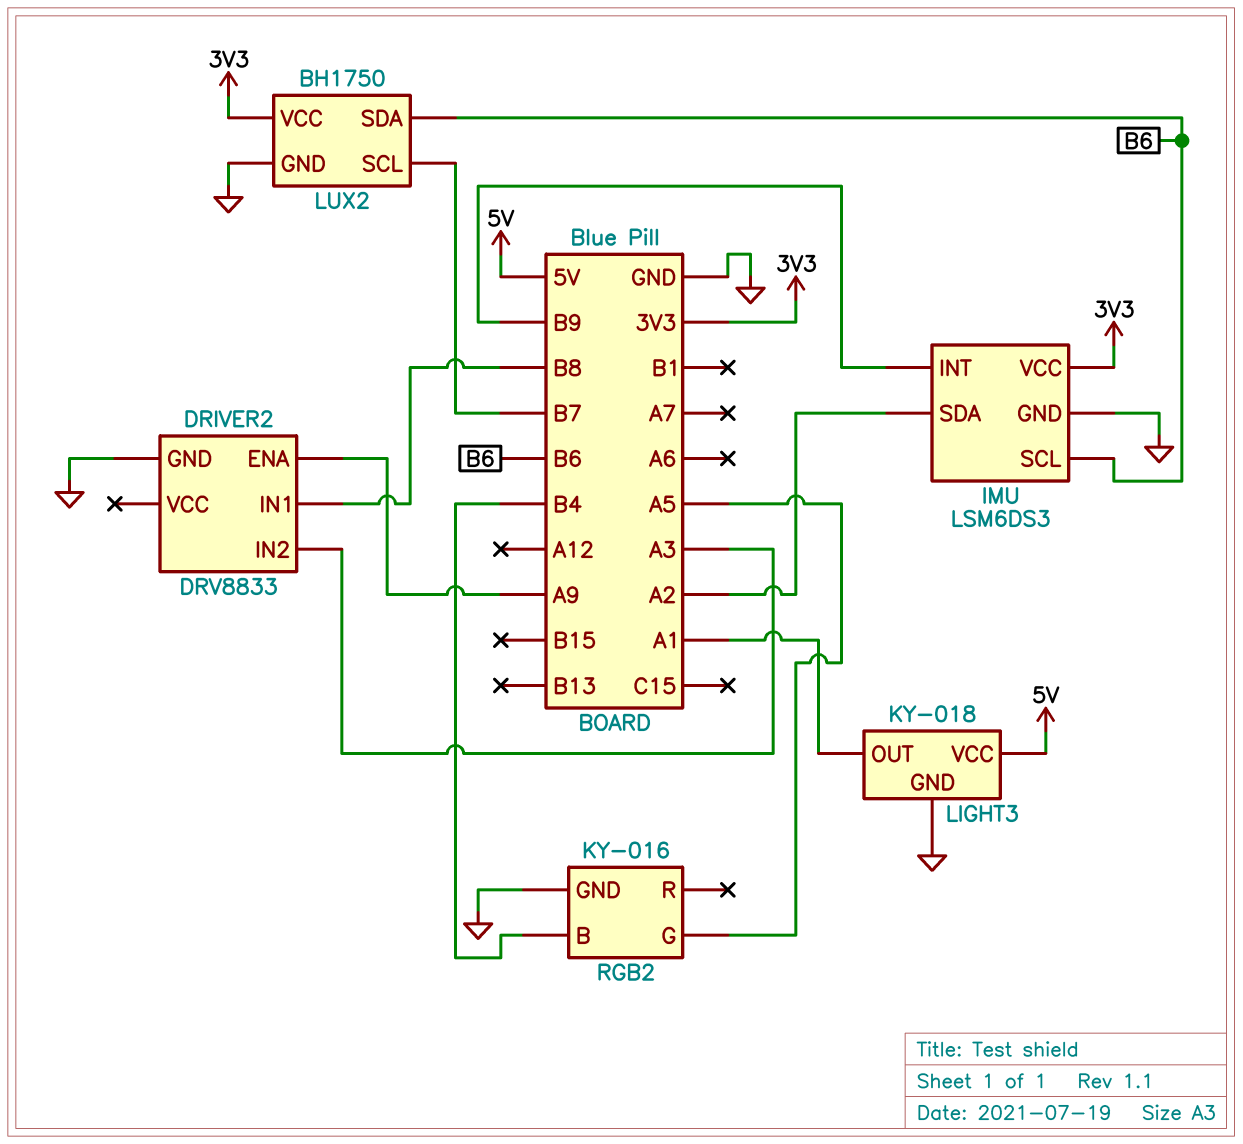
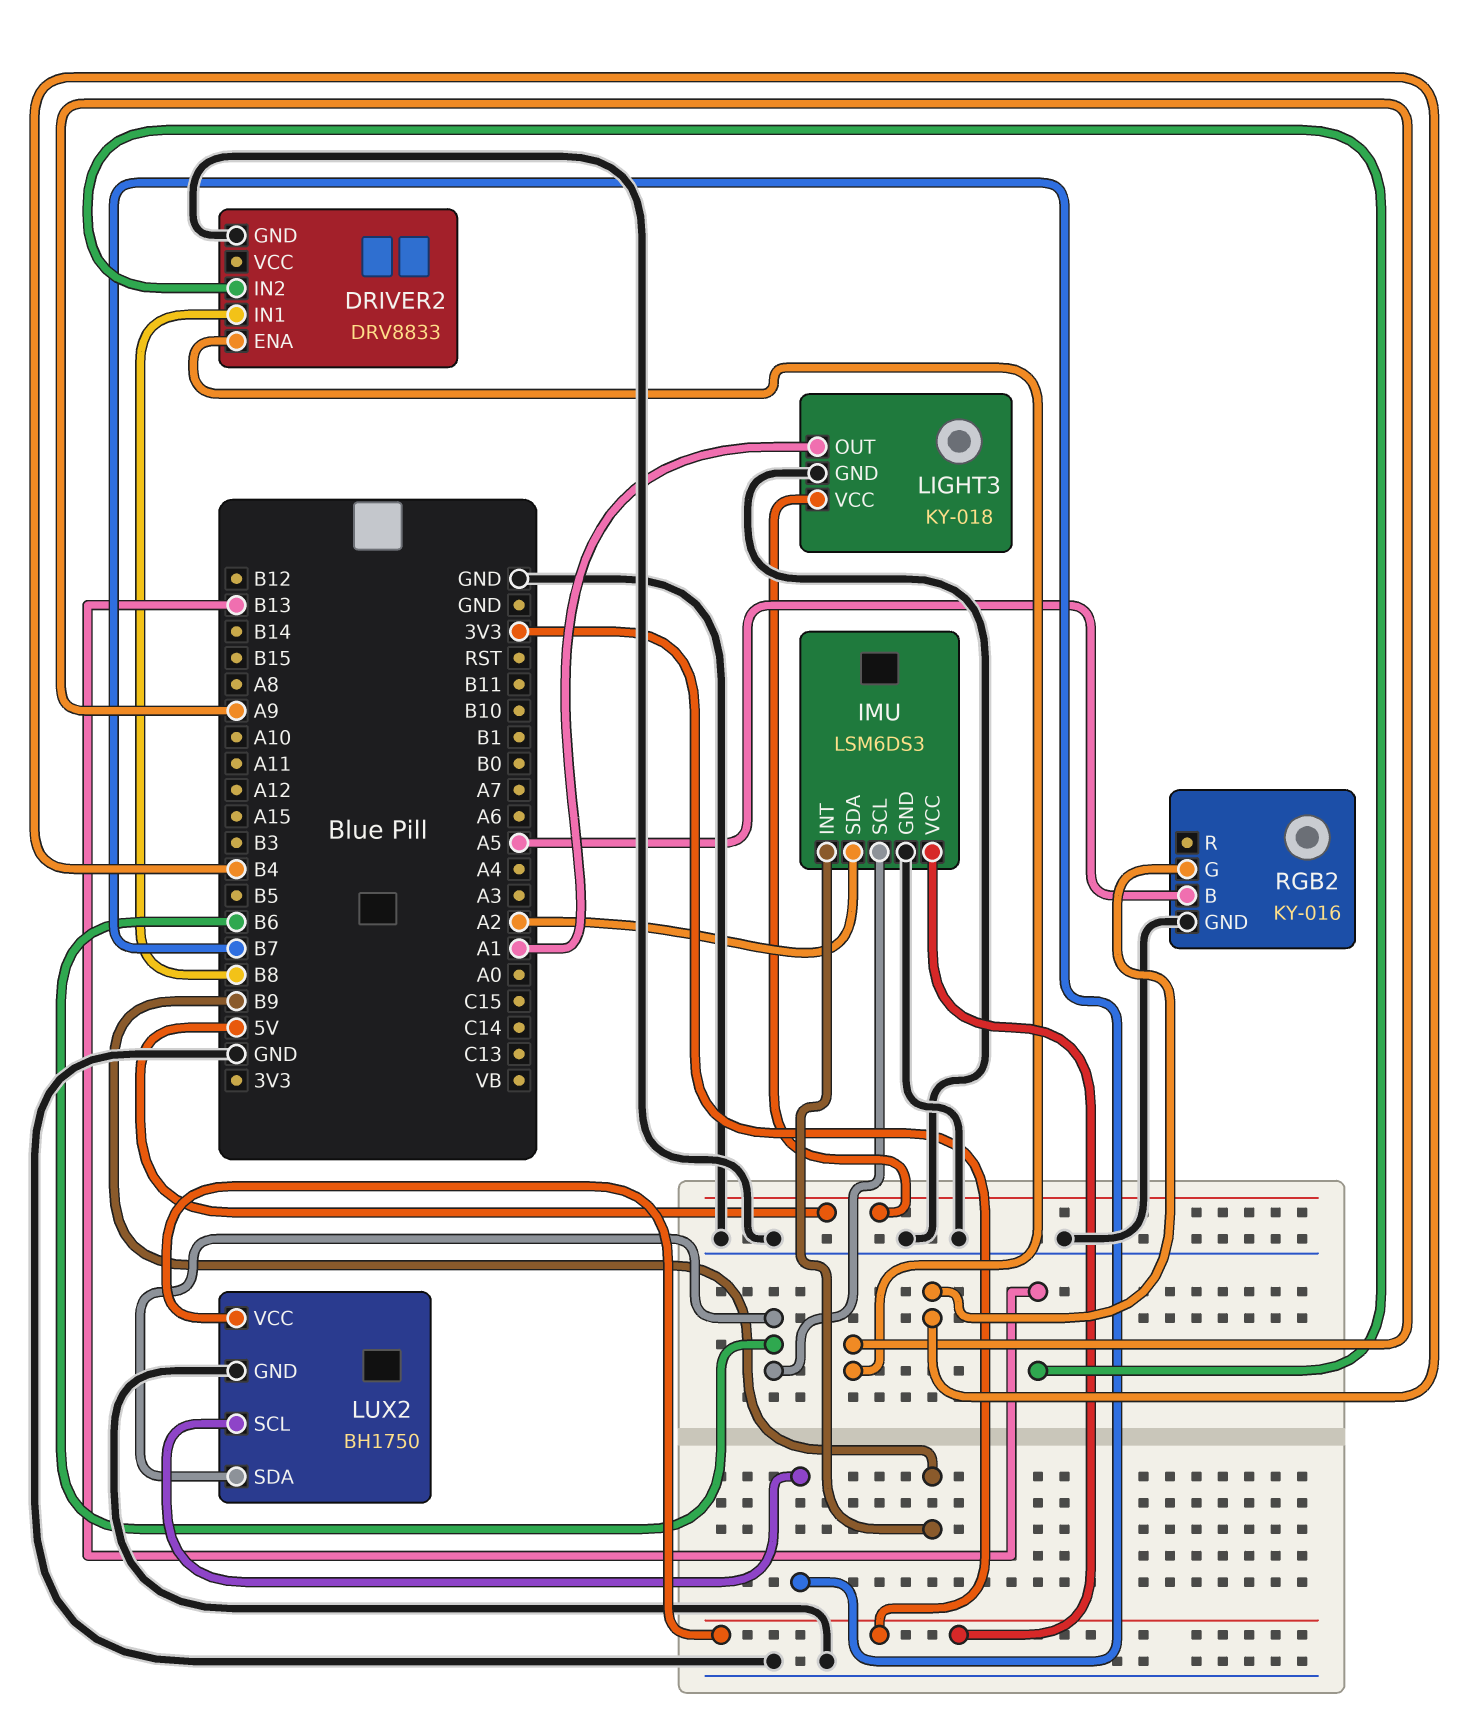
DRIVER2 pin IN2: A3 -> B13
RGB2 pin B: B4 -> A5
RGB2 pin G: A5 -> B4

